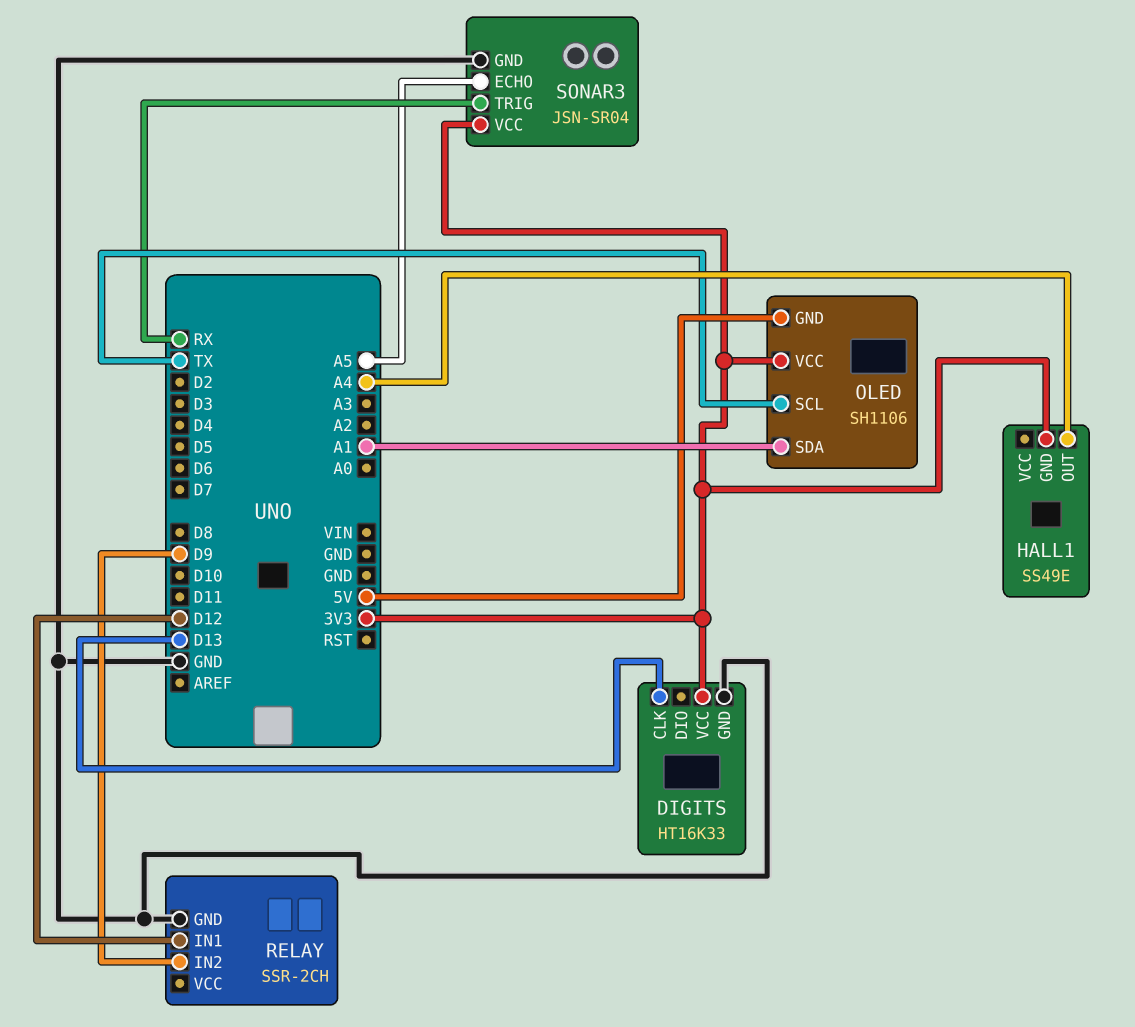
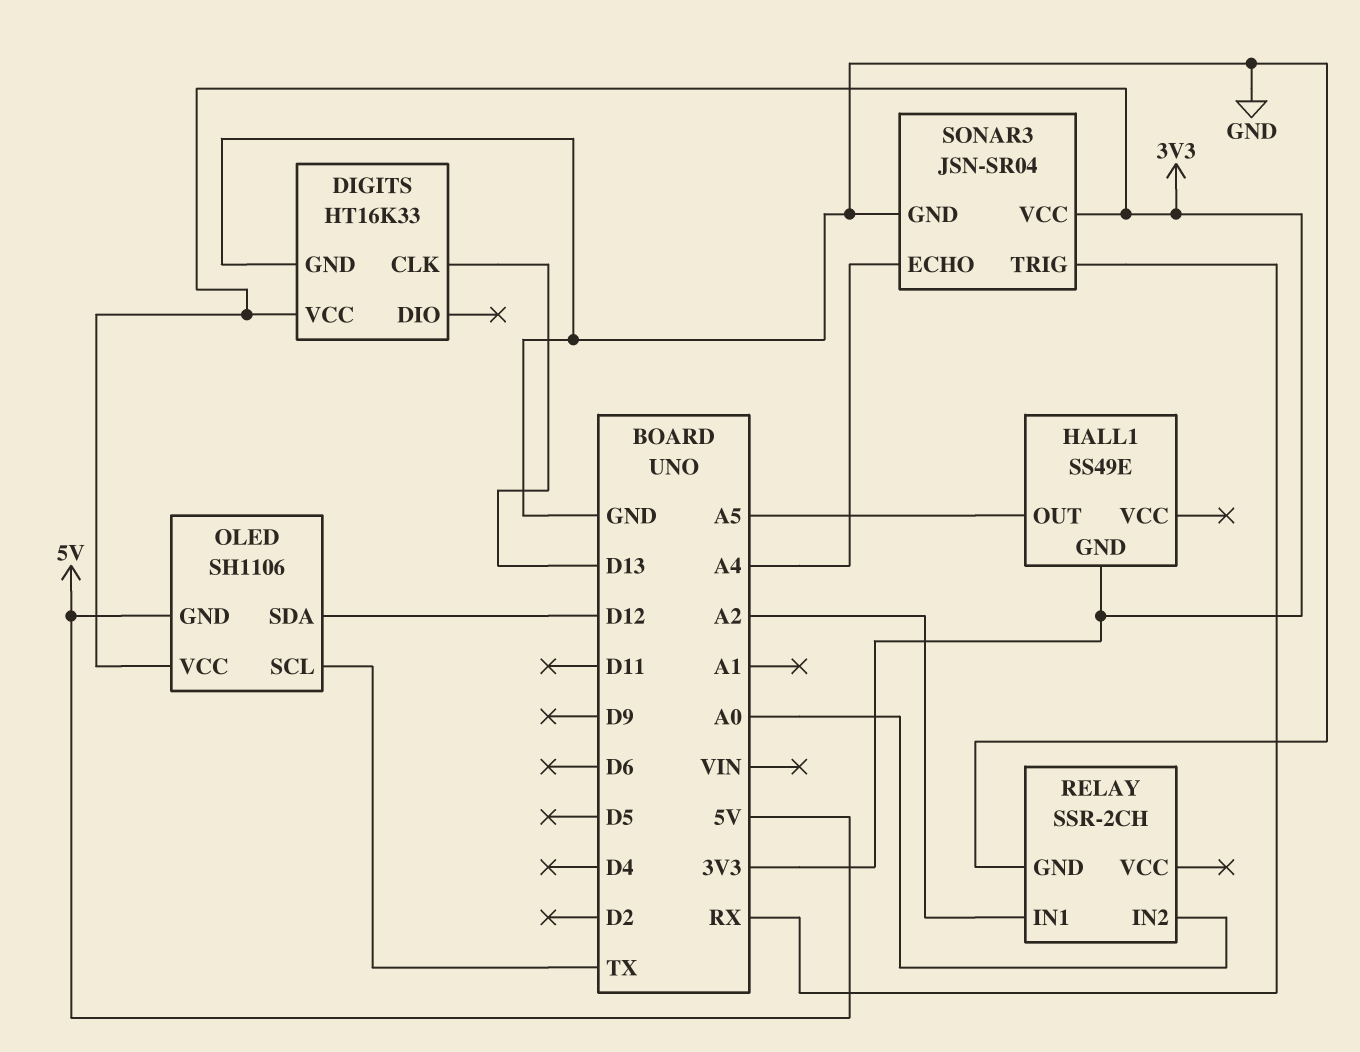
HALL1 pin OUT: A4 -> A5
OLED pin SDA: A1 -> D12
RELAY pin IN1: D12 -> A2
RELAY pin IN2: D9 -> A0
SONAR3 pin ECHO: A5 -> A4

